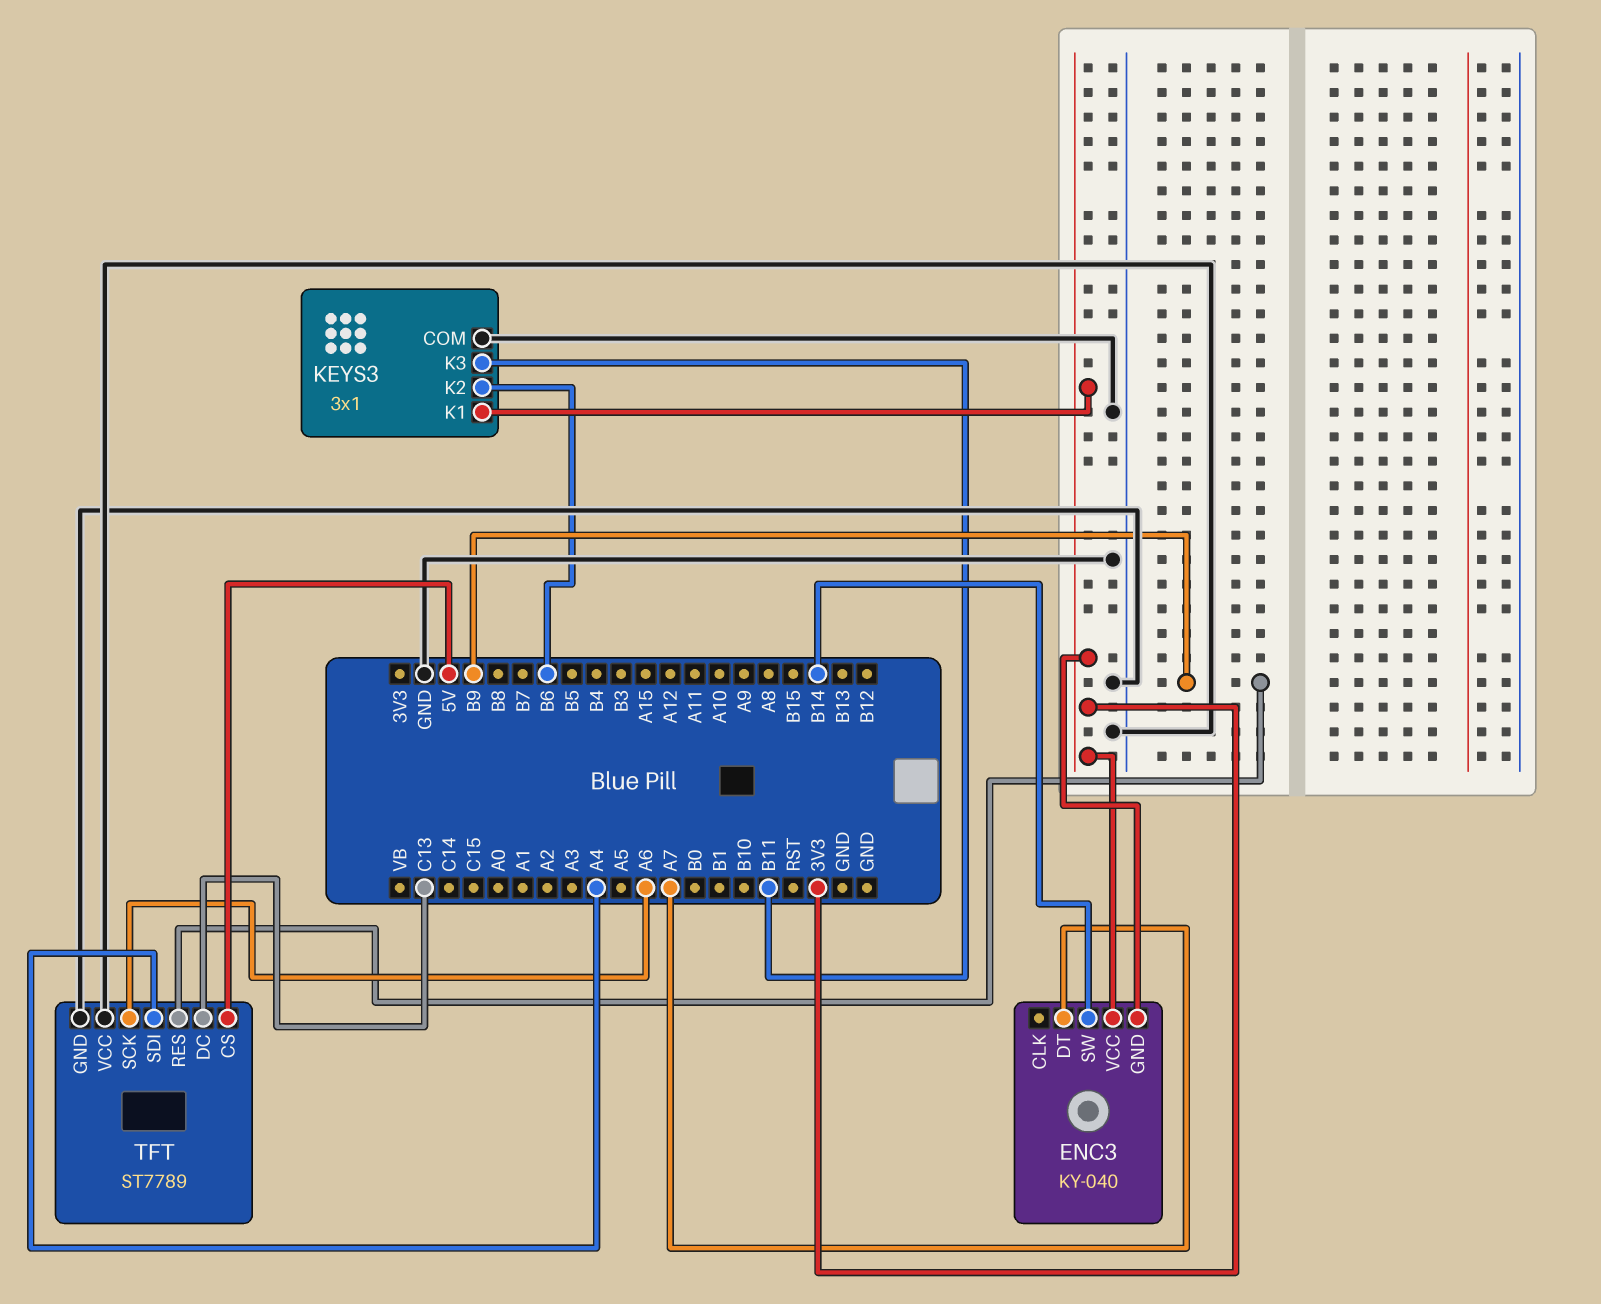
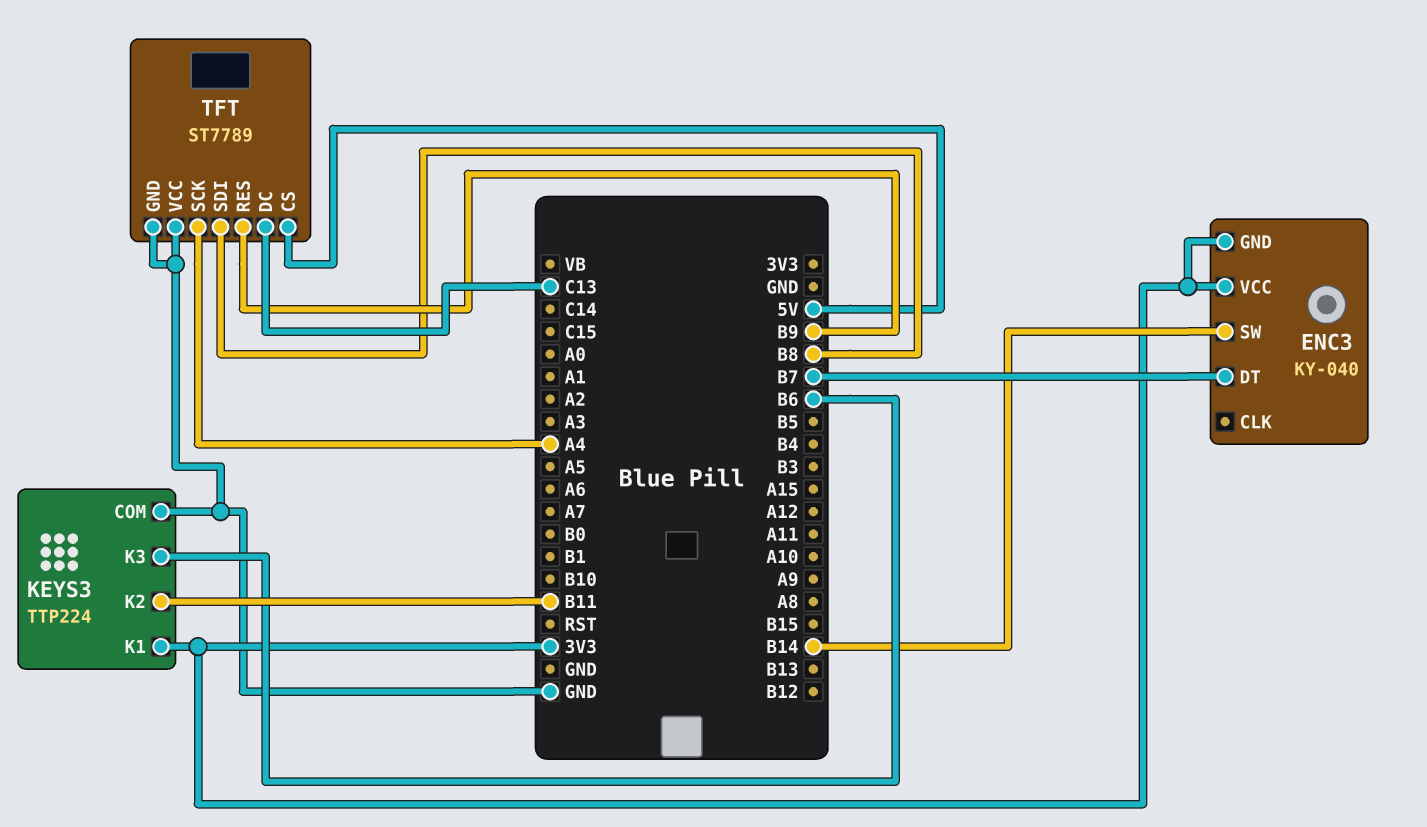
ENC3 pin DT: A7 -> B7
KEYS3: 3x1 -> TTP224
KEYS3 pin K2: B6 -> B11
KEYS3 pin K3: B11 -> B6
TFT pin SCK: A6 -> A4
TFT pin SDI: A4 -> B8

